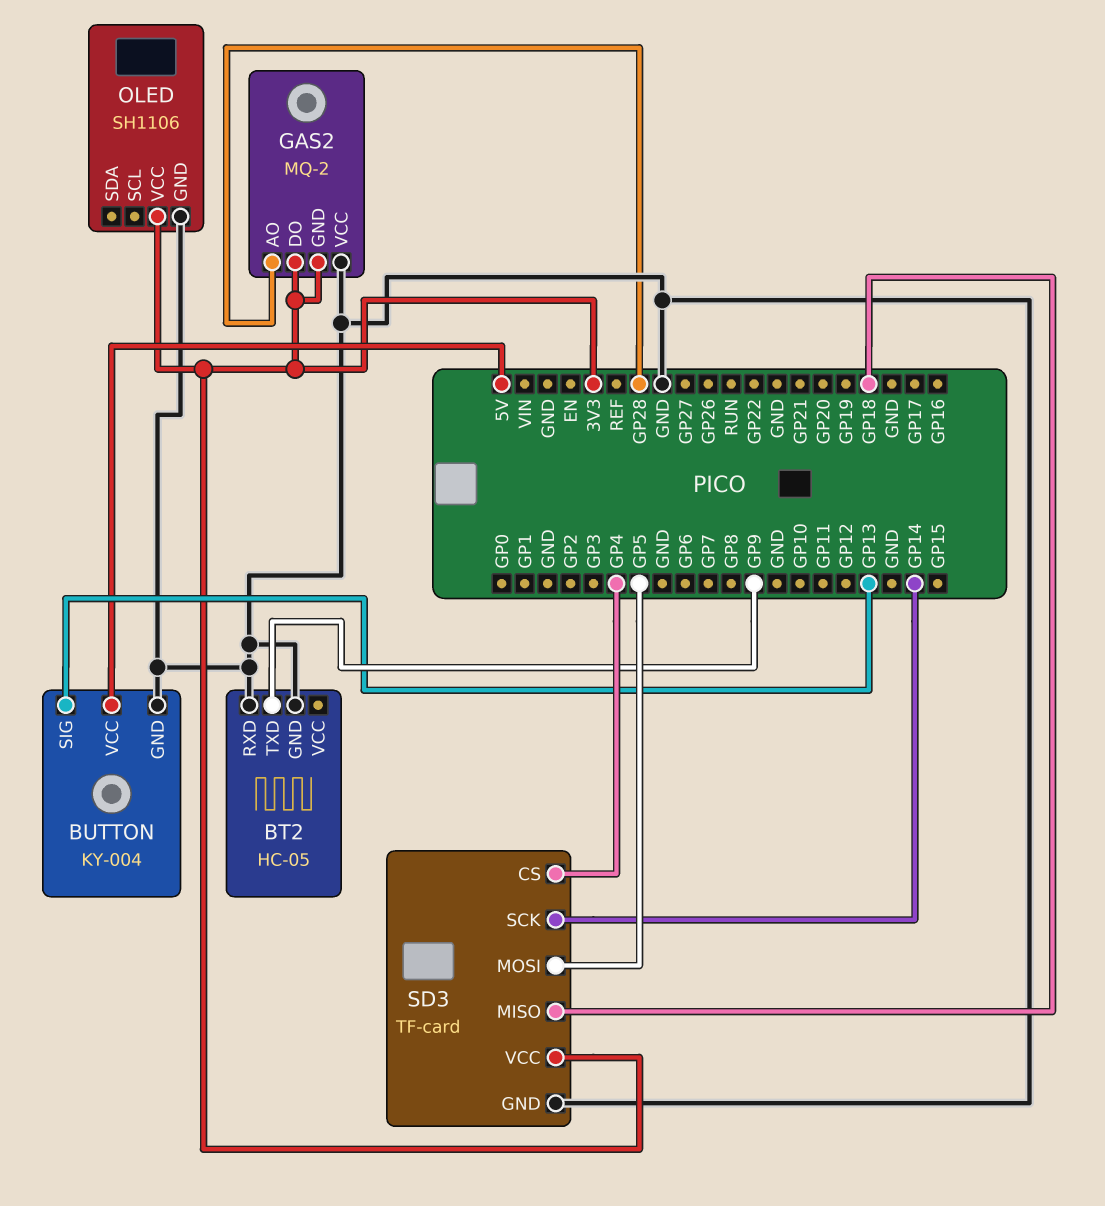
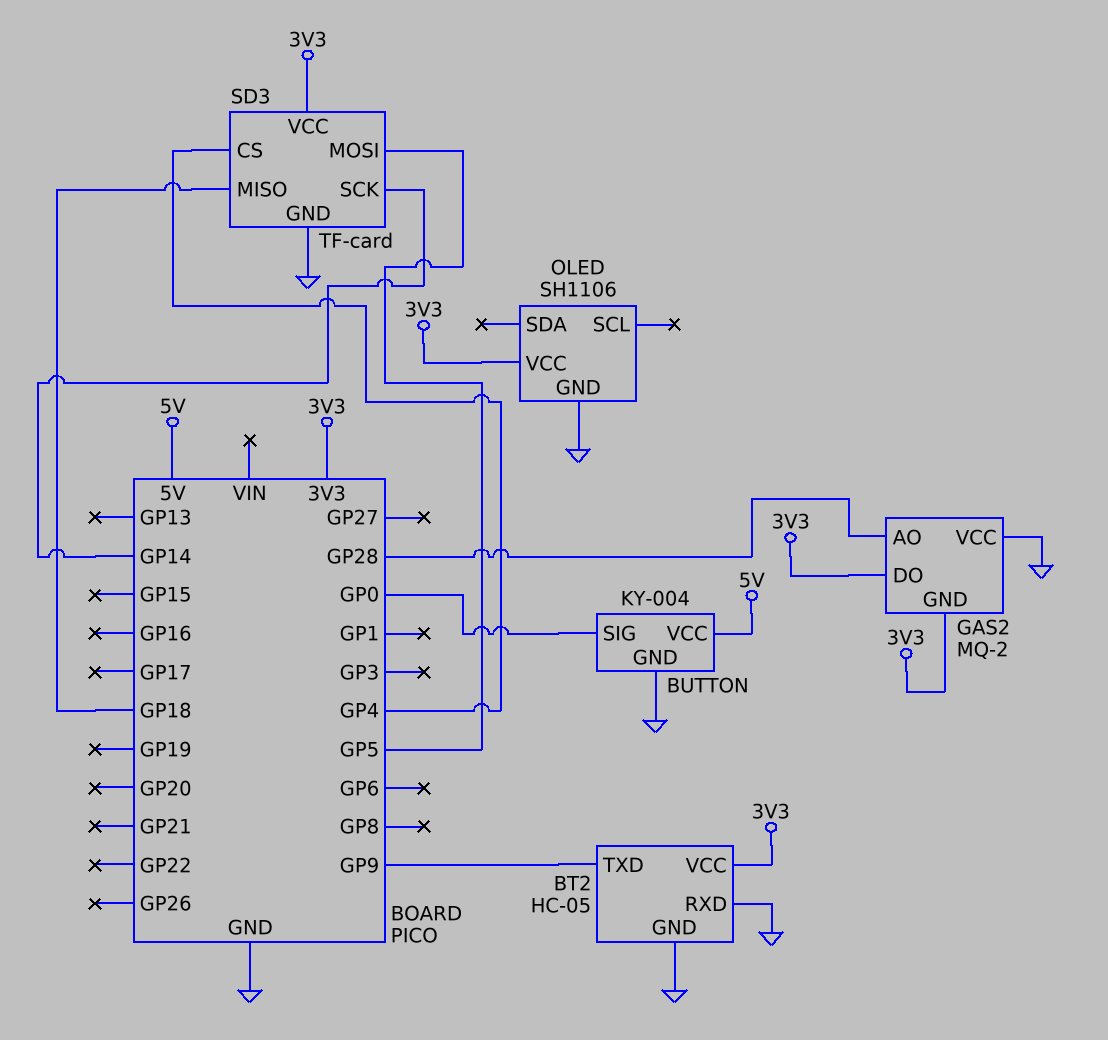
BT2 pin VCC: none -> 3V3
BUTTON pin SIG: GP13 -> GP0

